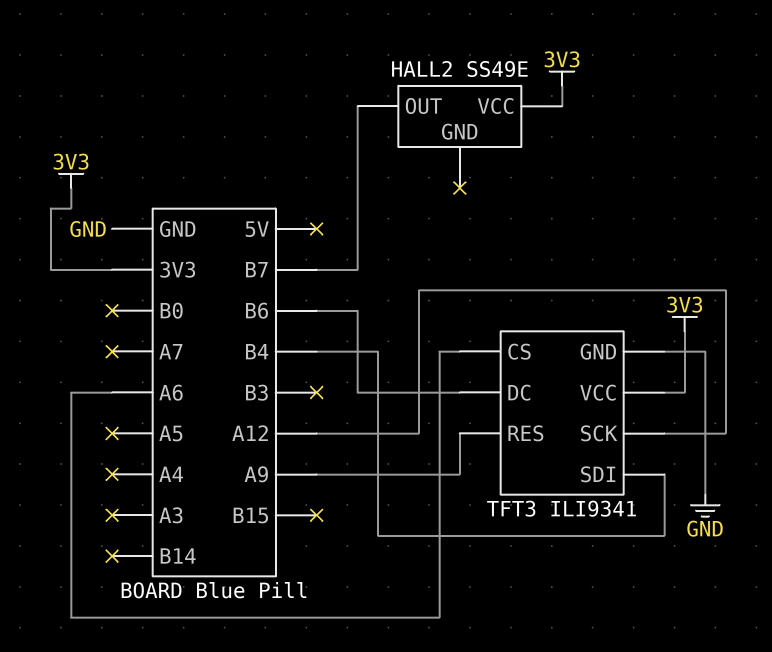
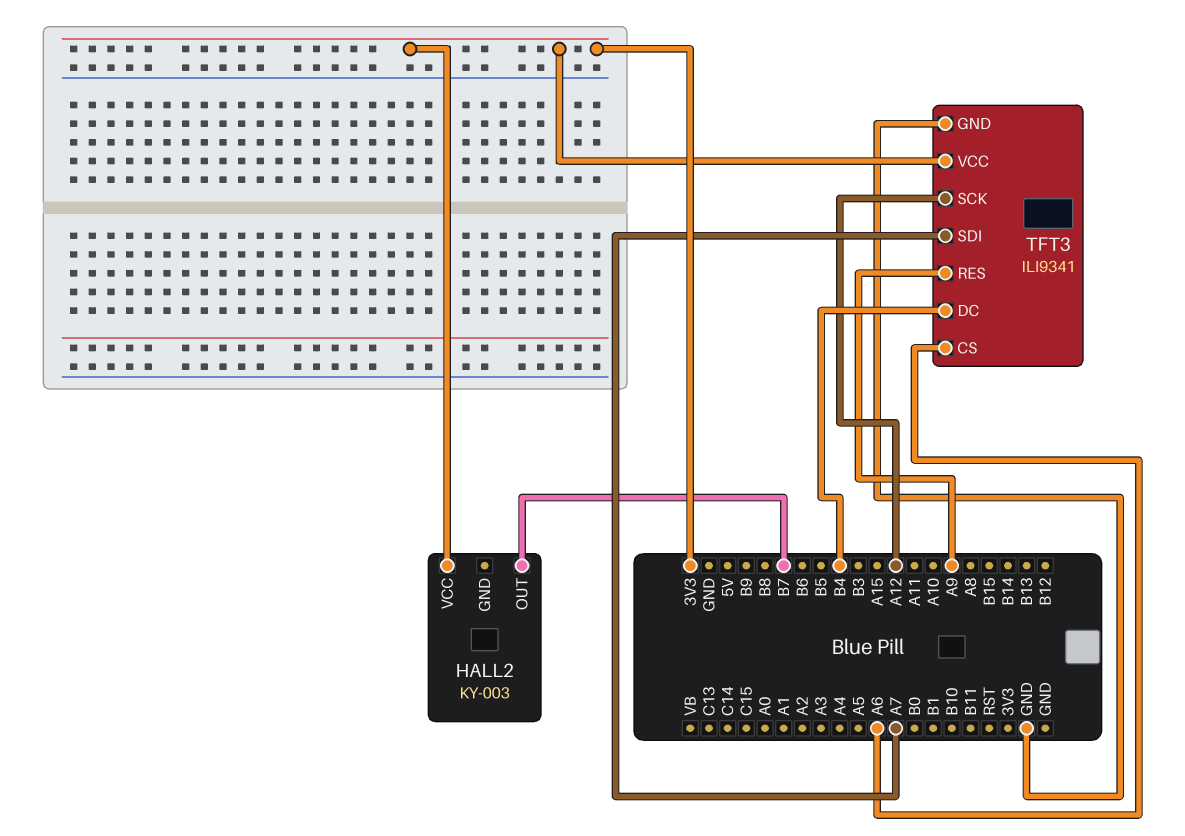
HALL2: SS49E -> KY-003
TFT3 pin DC: B6 -> B4
TFT3 pin SDI: B4 -> A7

